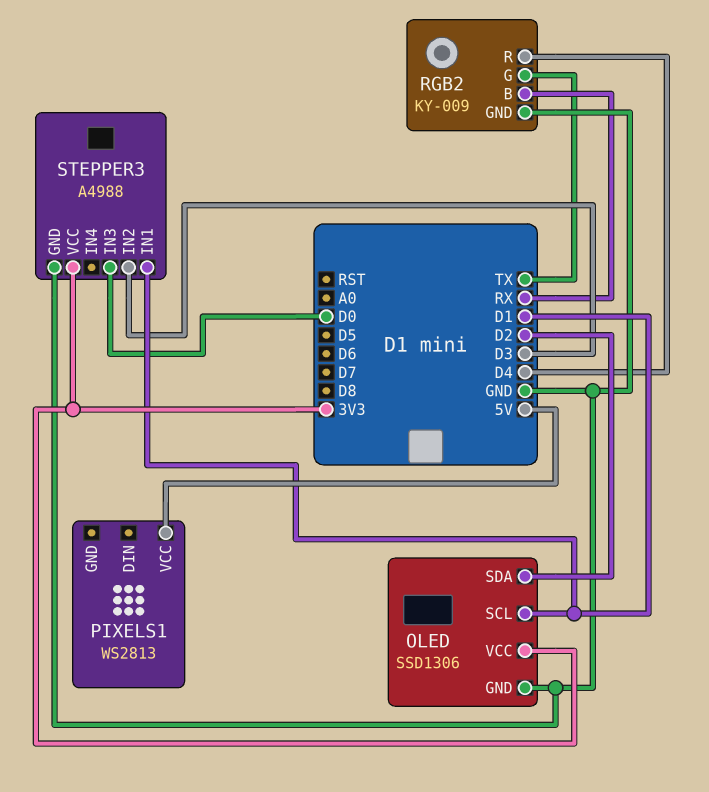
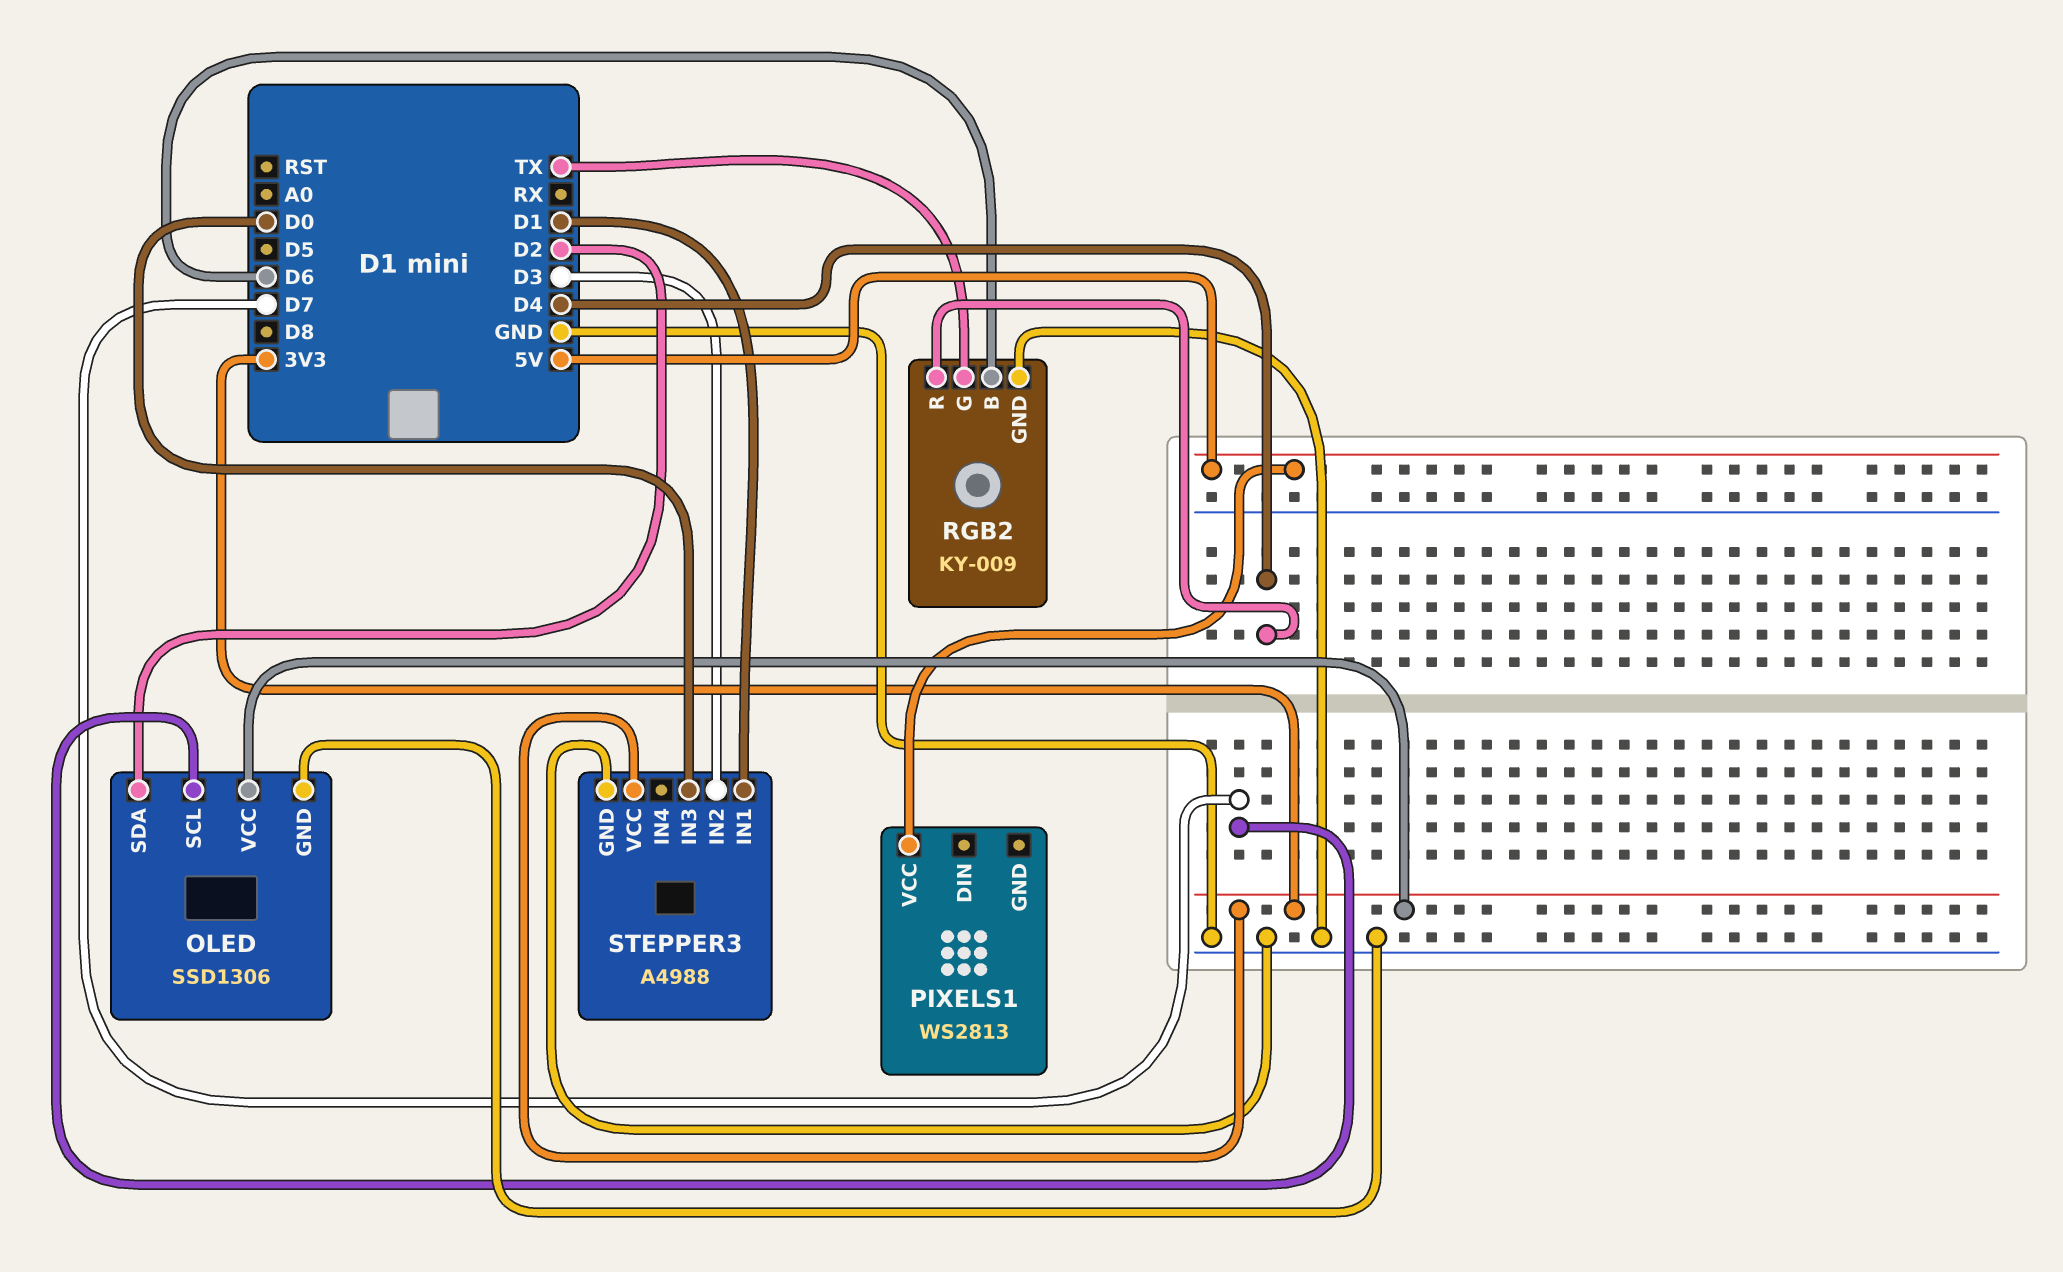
OLED pin SCL: D1 -> D7
RGB2 pin B: RX -> D6

